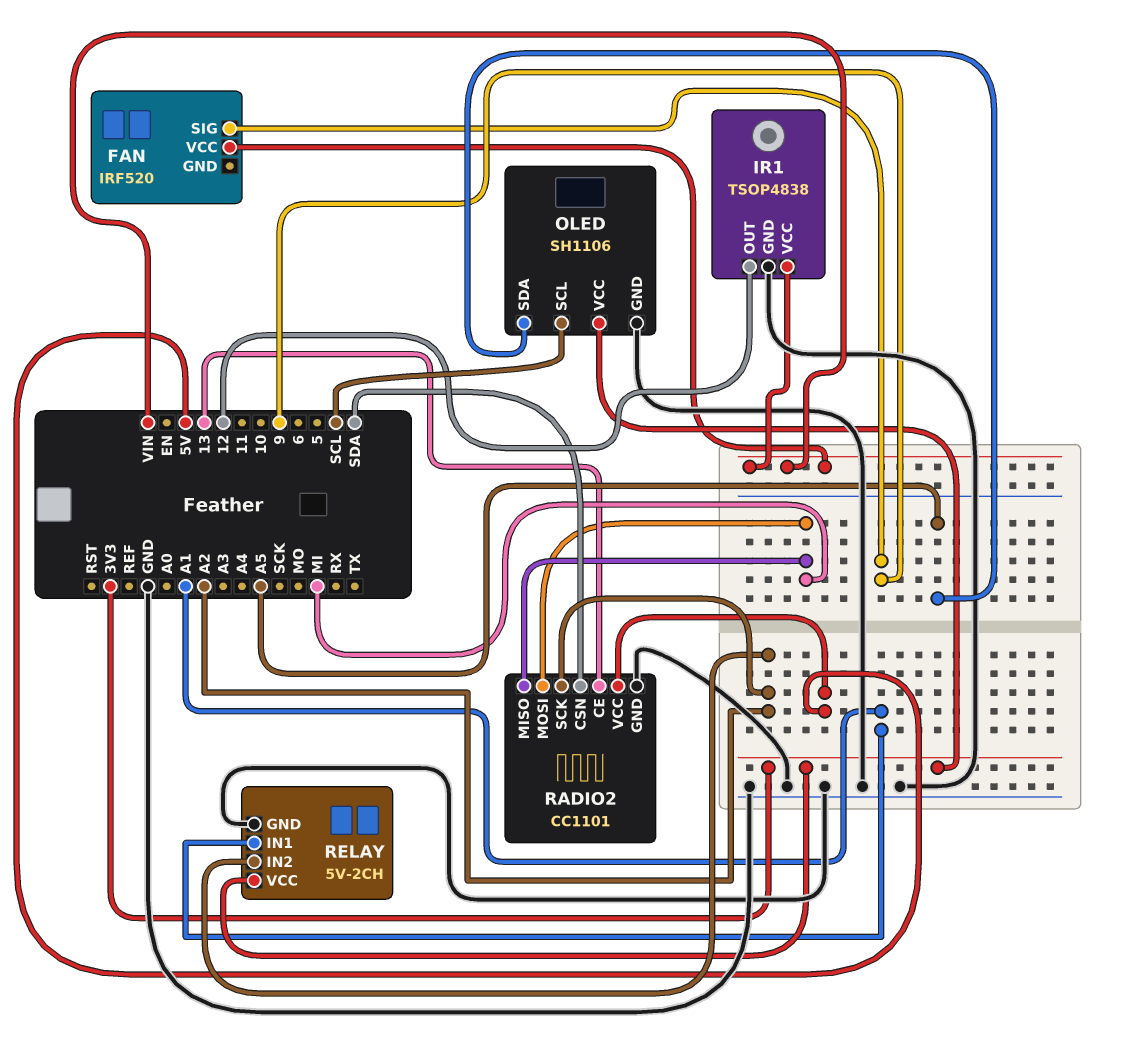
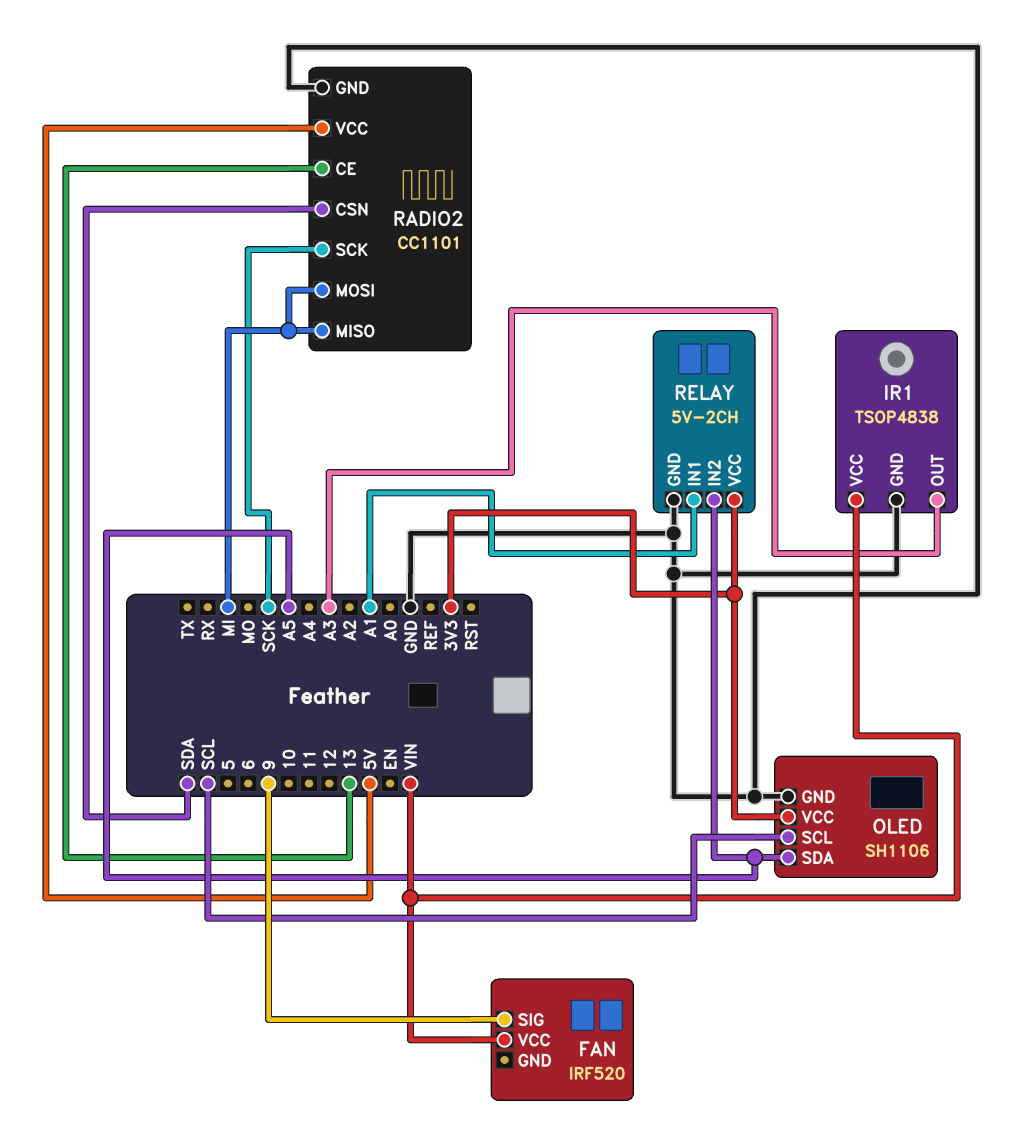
IR1 pin OUT: 12 -> A3
RADIO2 pin SCK: A2 -> SCK
RELAY pin IN2: A2 -> A5

